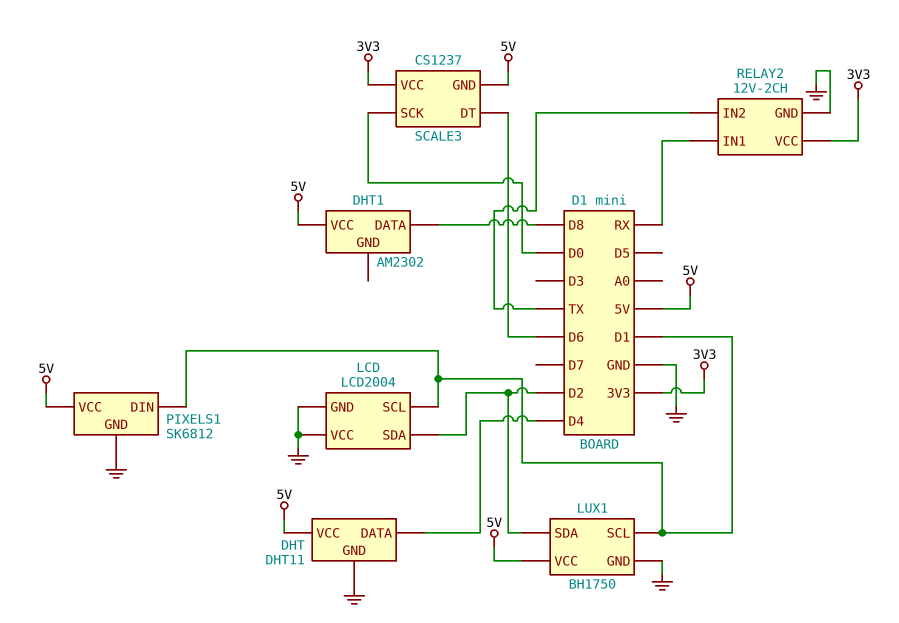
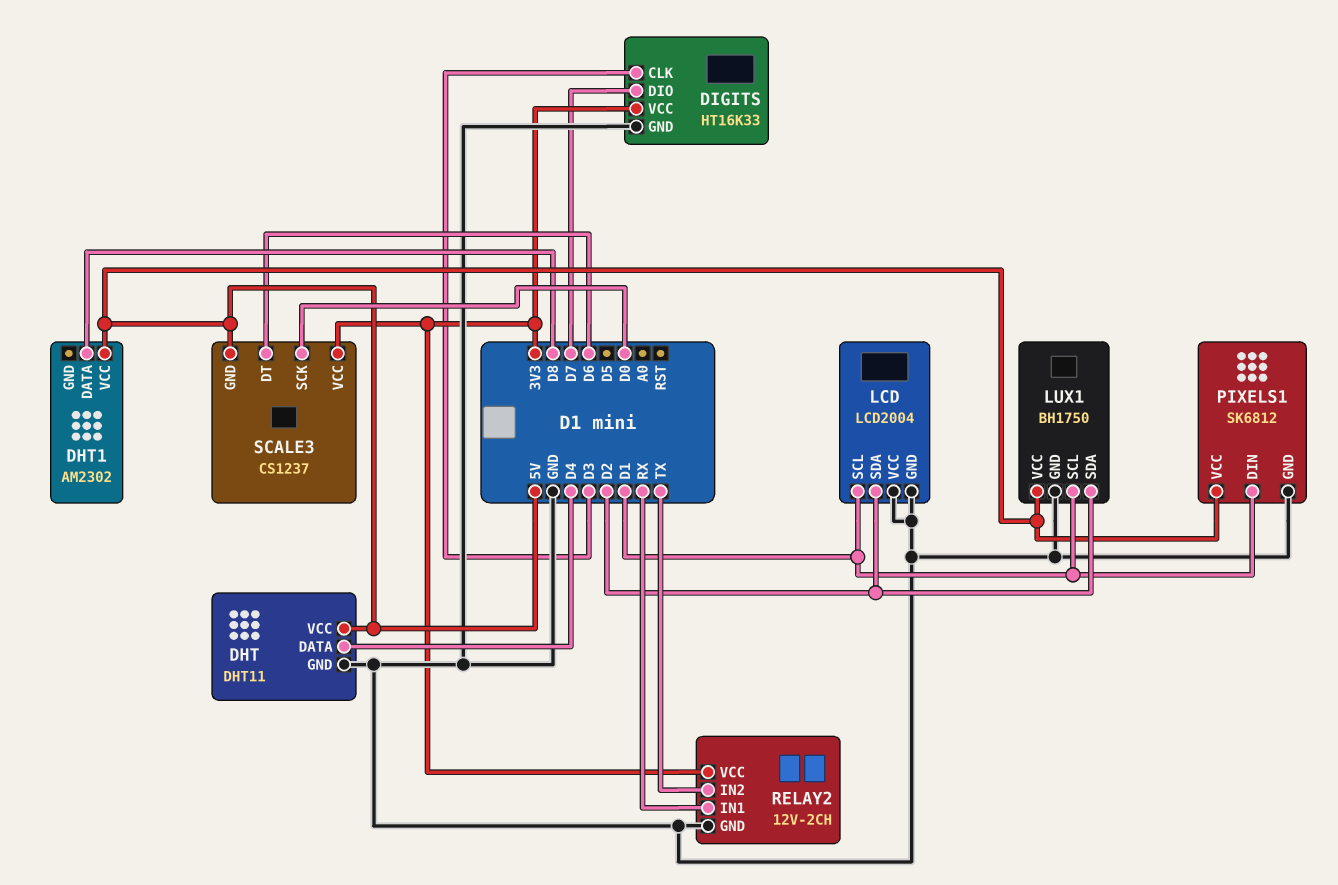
DIGITS: none -> HT16K33
DIGITS pin CLK: none -> D3
DIGITS pin DIO: none -> D7
DIGITS pin GND: none -> GND
DIGITS pin VCC: none -> 3V3

